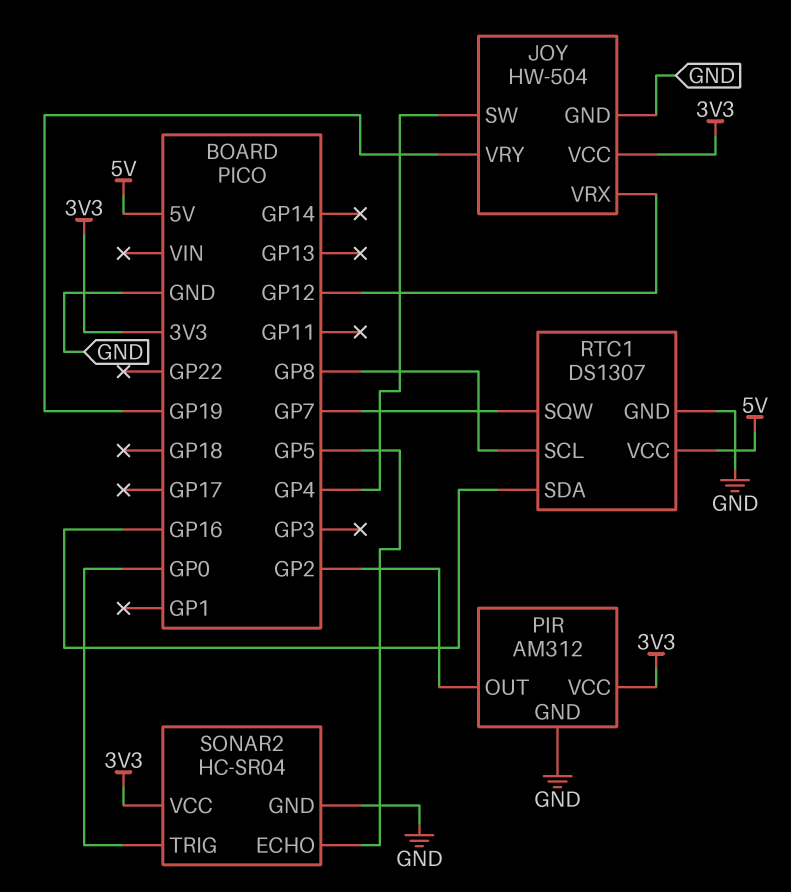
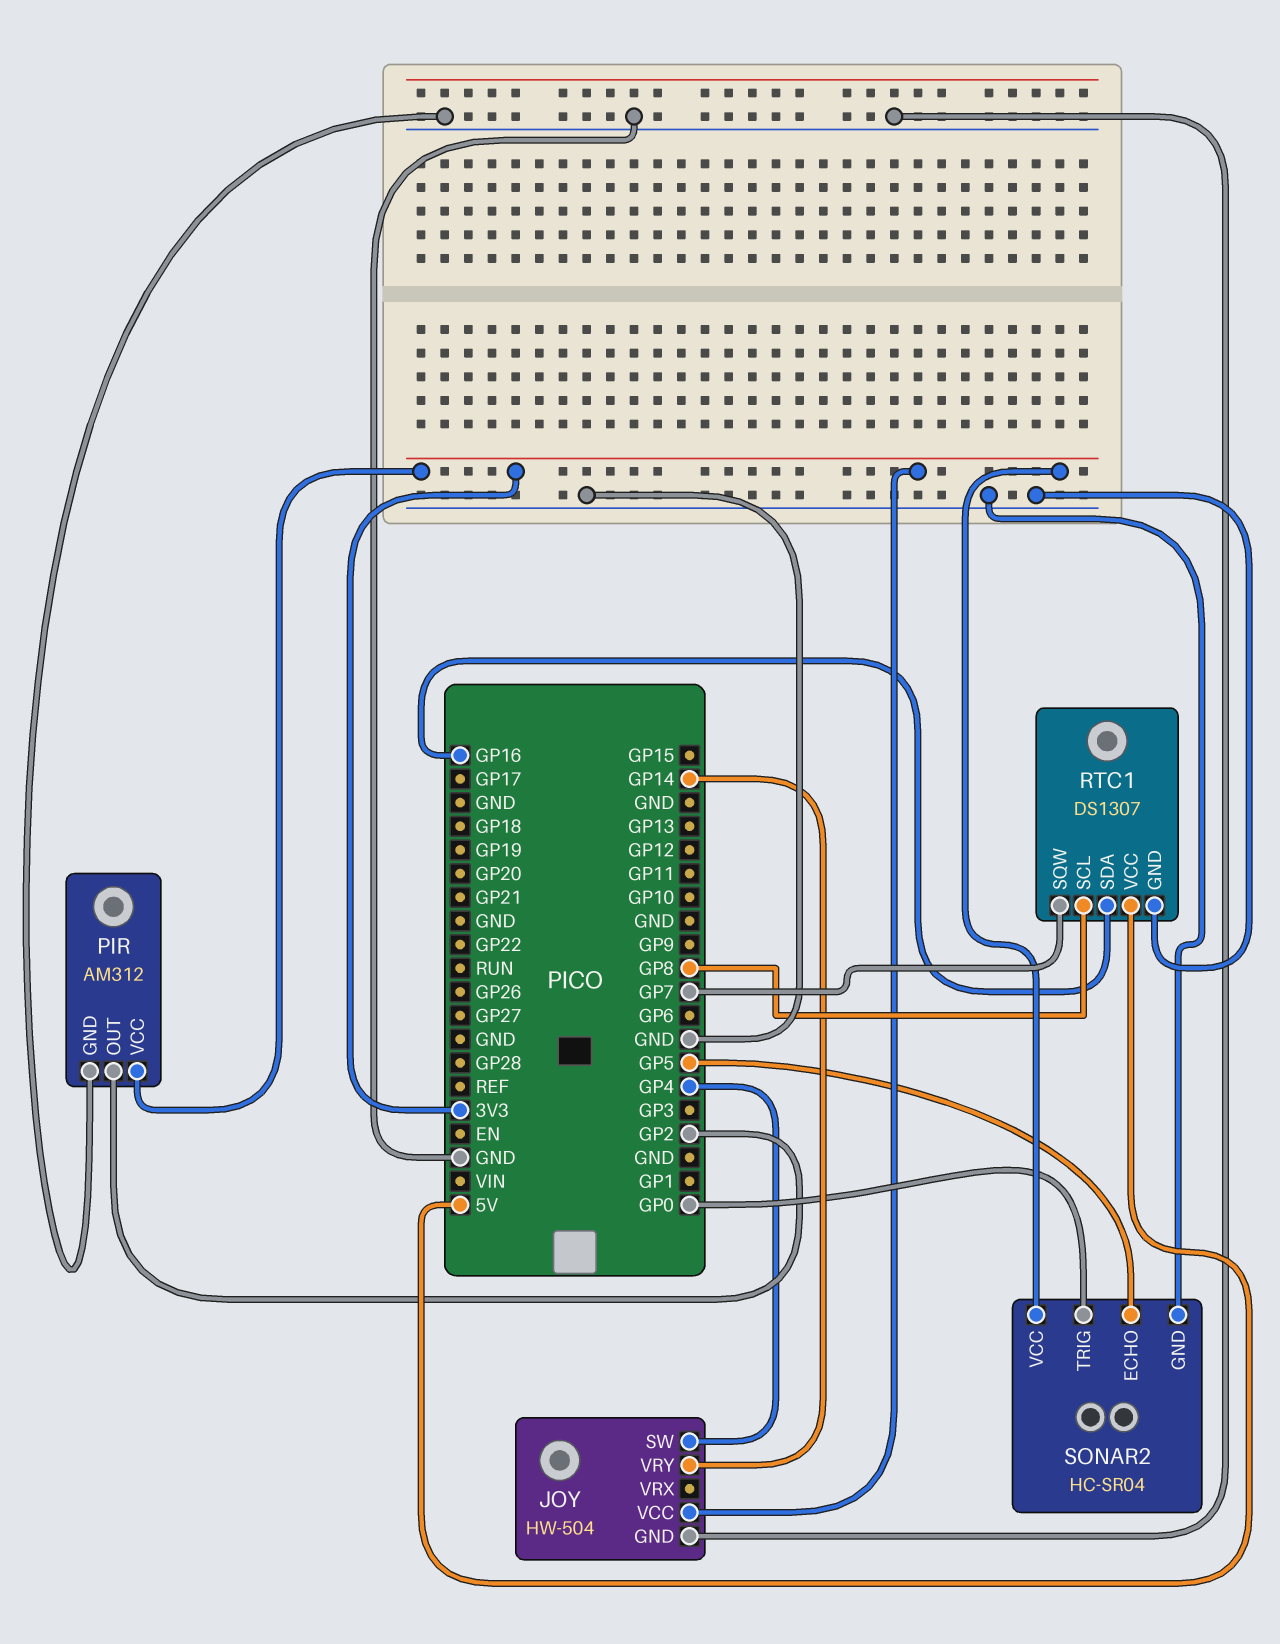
JOY pin VRX: GP12 -> none
JOY pin VRY: GP19 -> GP14

